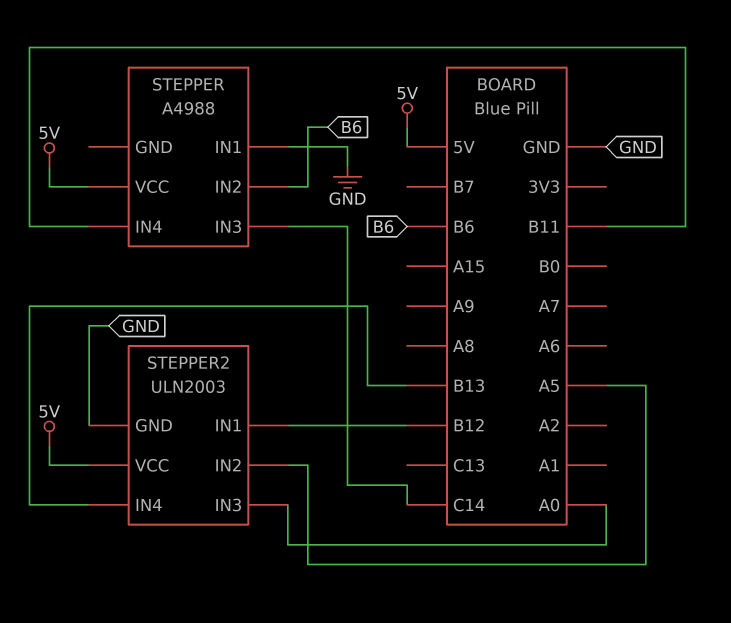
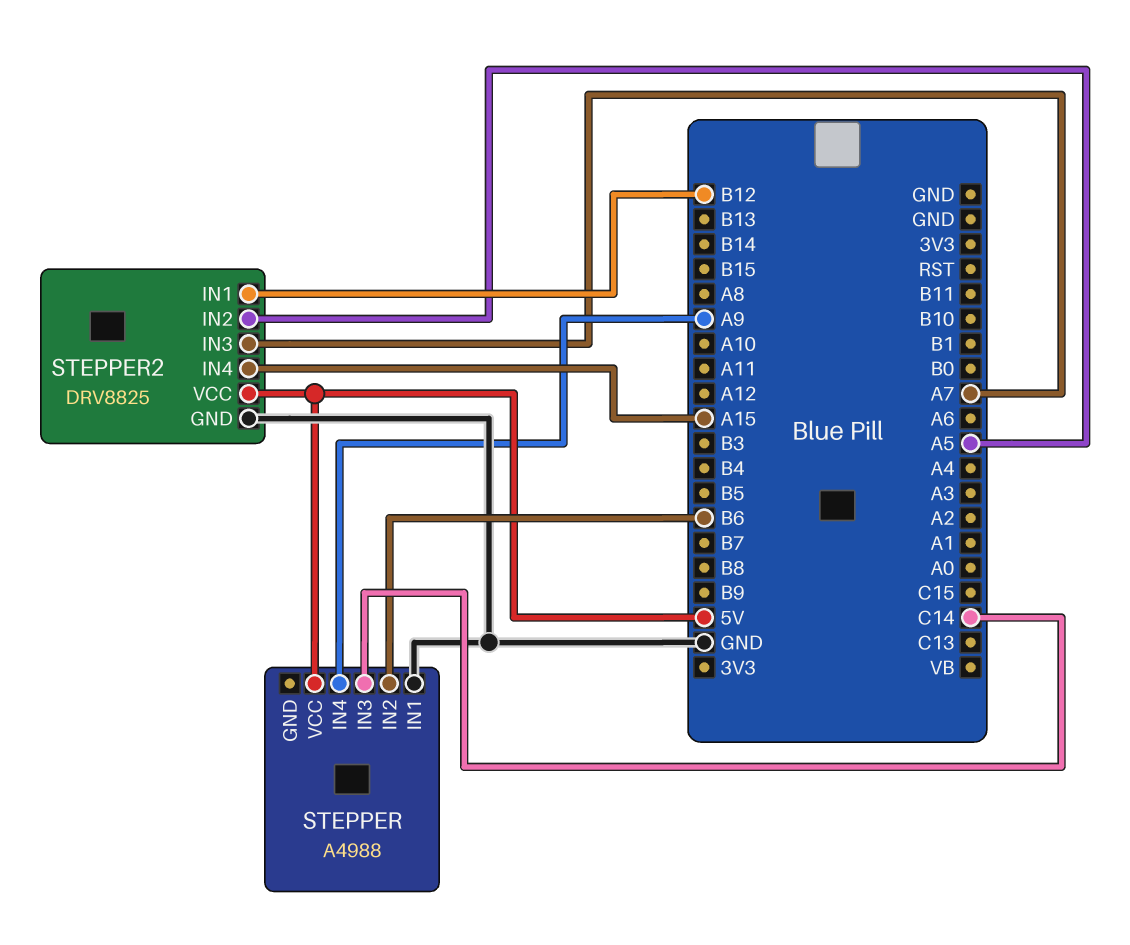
STEPPER pin IN4: B11 -> A9
STEPPER2: ULN2003 -> DRV8825
STEPPER2 pin IN3: A0 -> A7
STEPPER2 pin IN4: B13 -> A15

